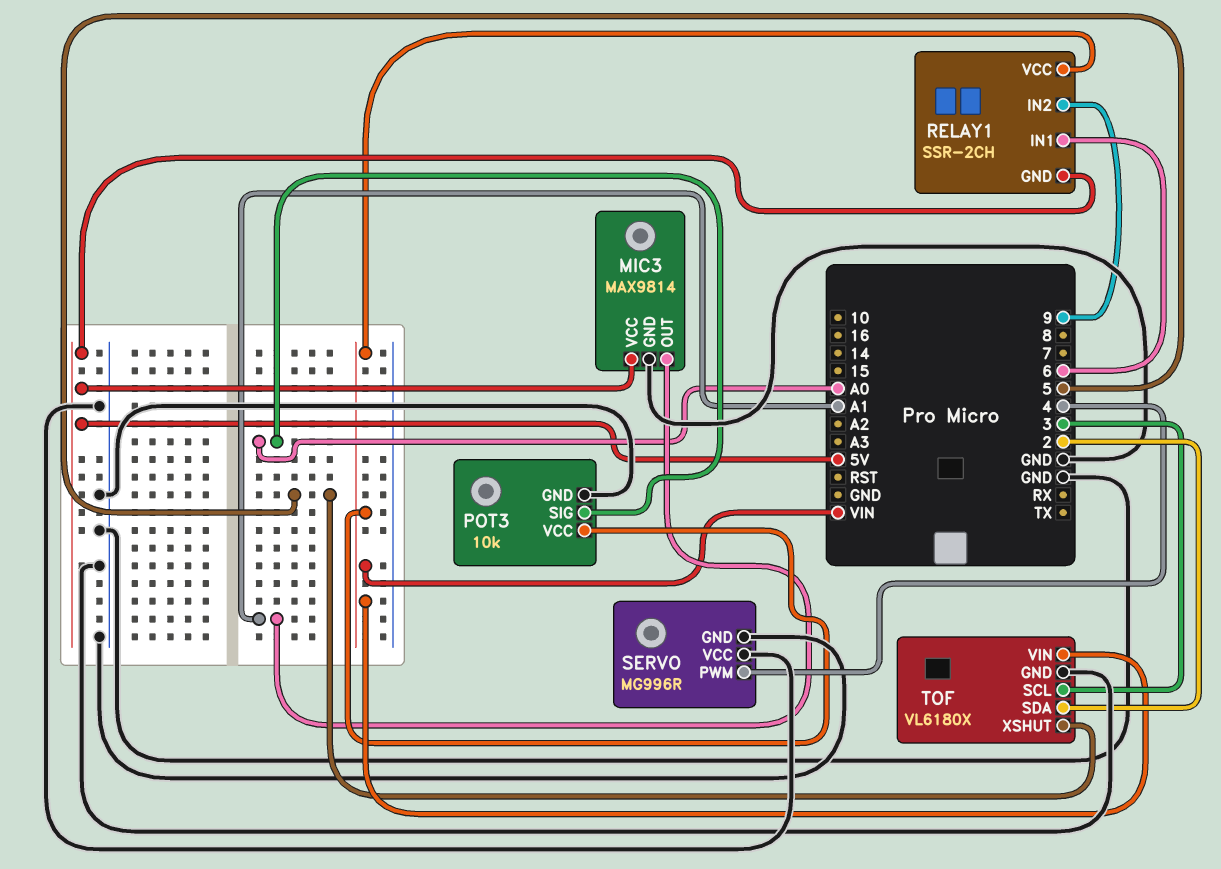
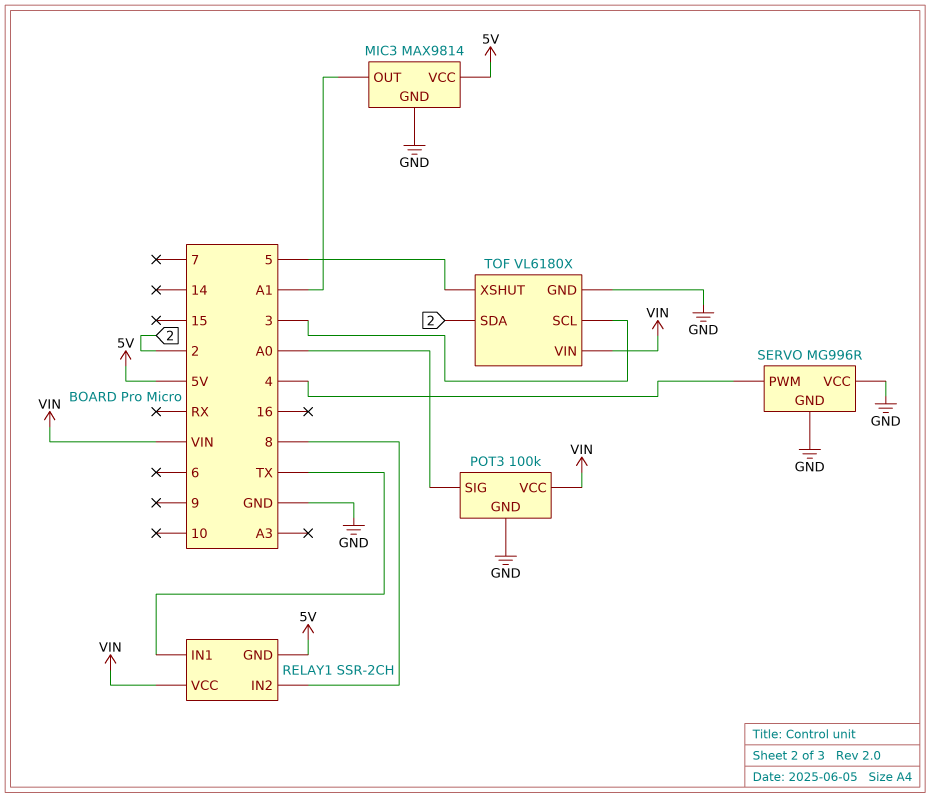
POT3: 10k -> 100k
RELAY1 pin IN1: 6 -> TX
RELAY1 pin IN2: 9 -> 8

